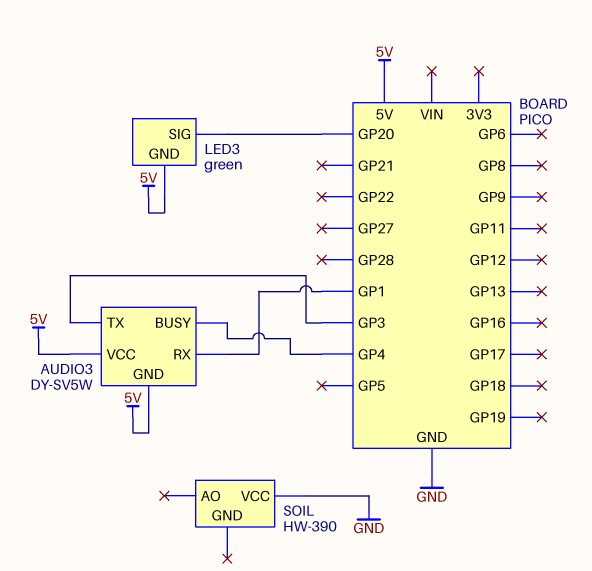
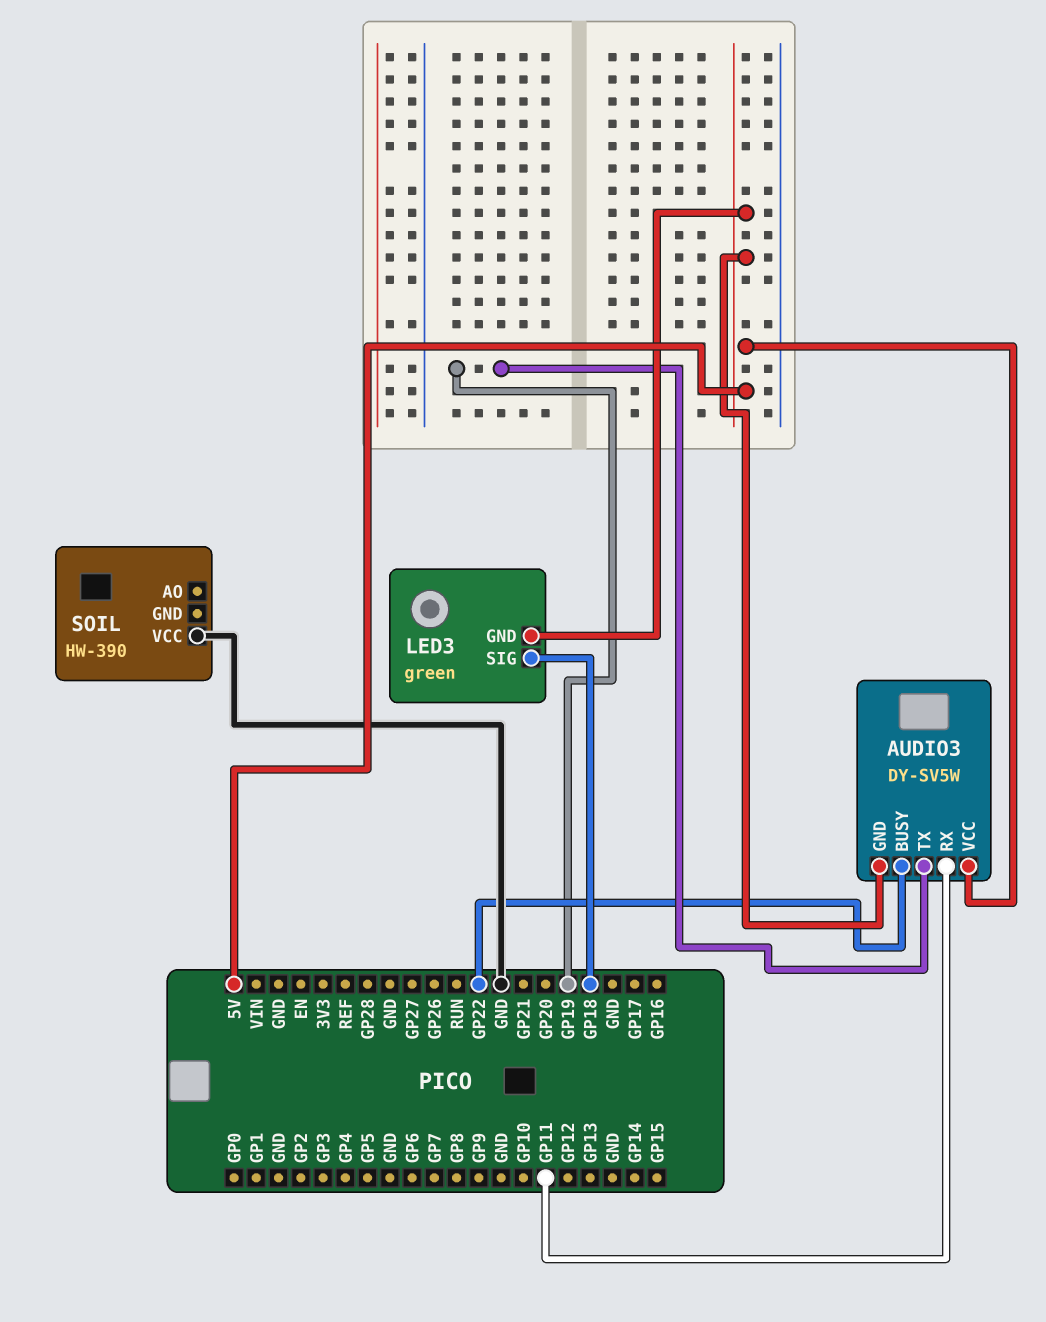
AUDIO3 pin BUSY: GP4 -> GP22
AUDIO3 pin RX: GP1 -> GP11
AUDIO3 pin TX: GP3 -> GP19
LED3 pin SIG: GP20 -> GP18

